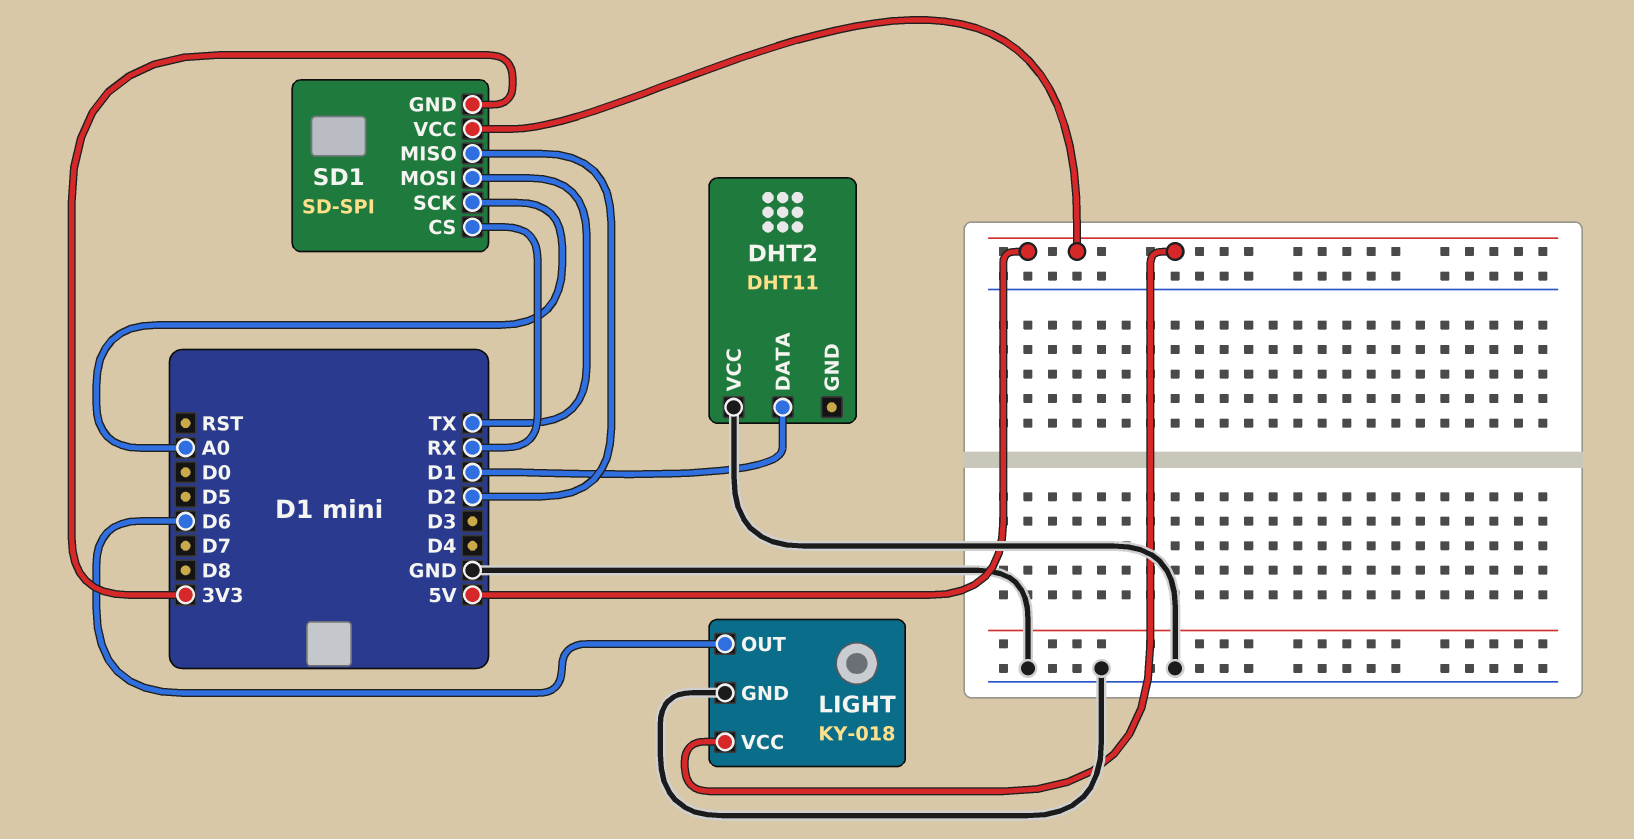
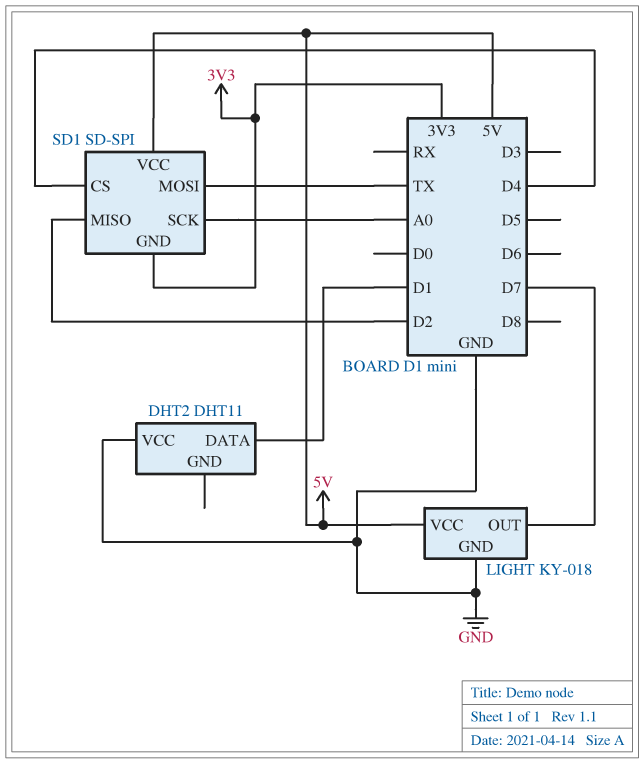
LIGHT pin OUT: D6 -> D7
SD1 pin CS: RX -> D4

